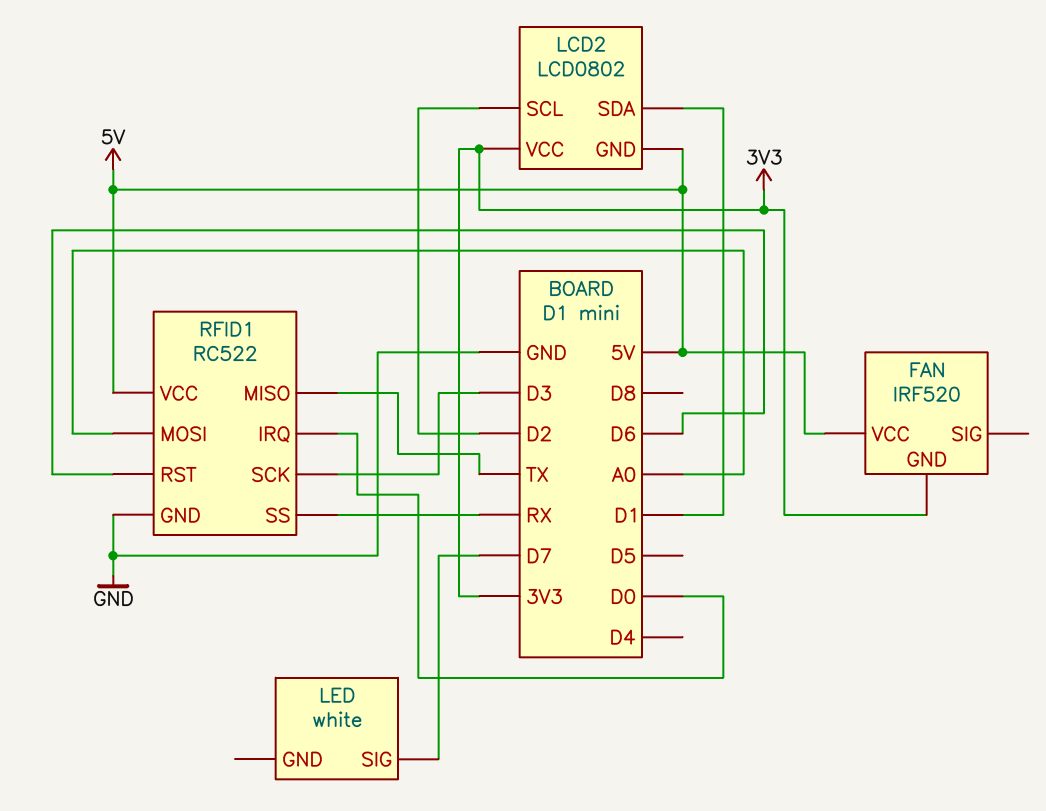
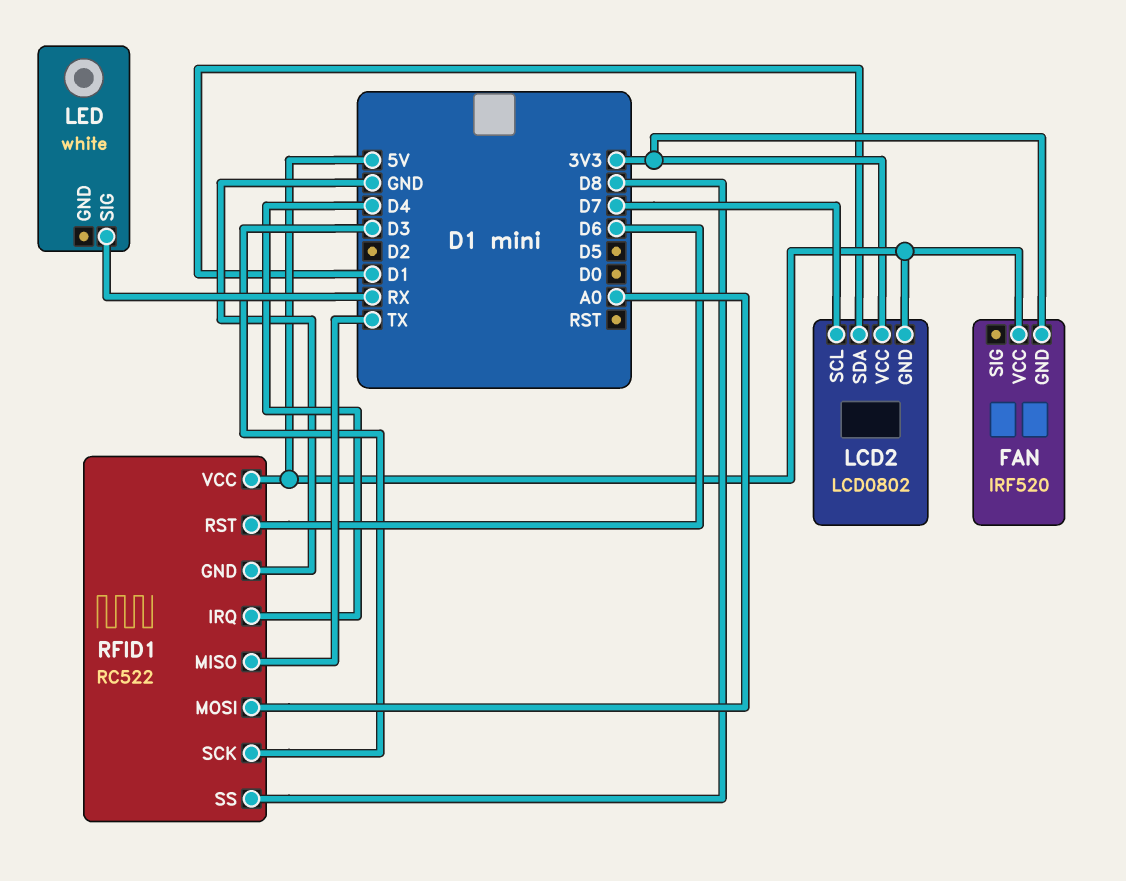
LCD2 pin SCL: D2 -> D7
LED pin SIG: D7 -> RX
RFID1 pin IRQ: D0 -> D4
RFID1 pin SS: RX -> D8

